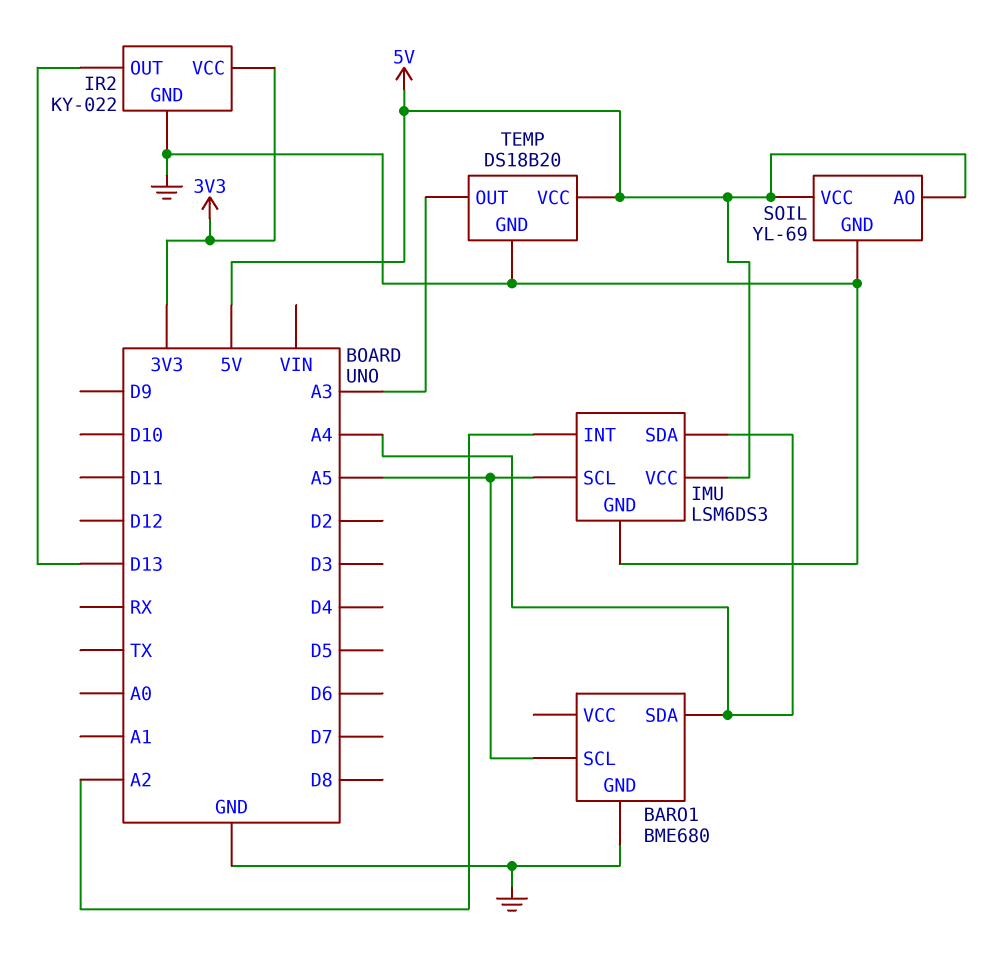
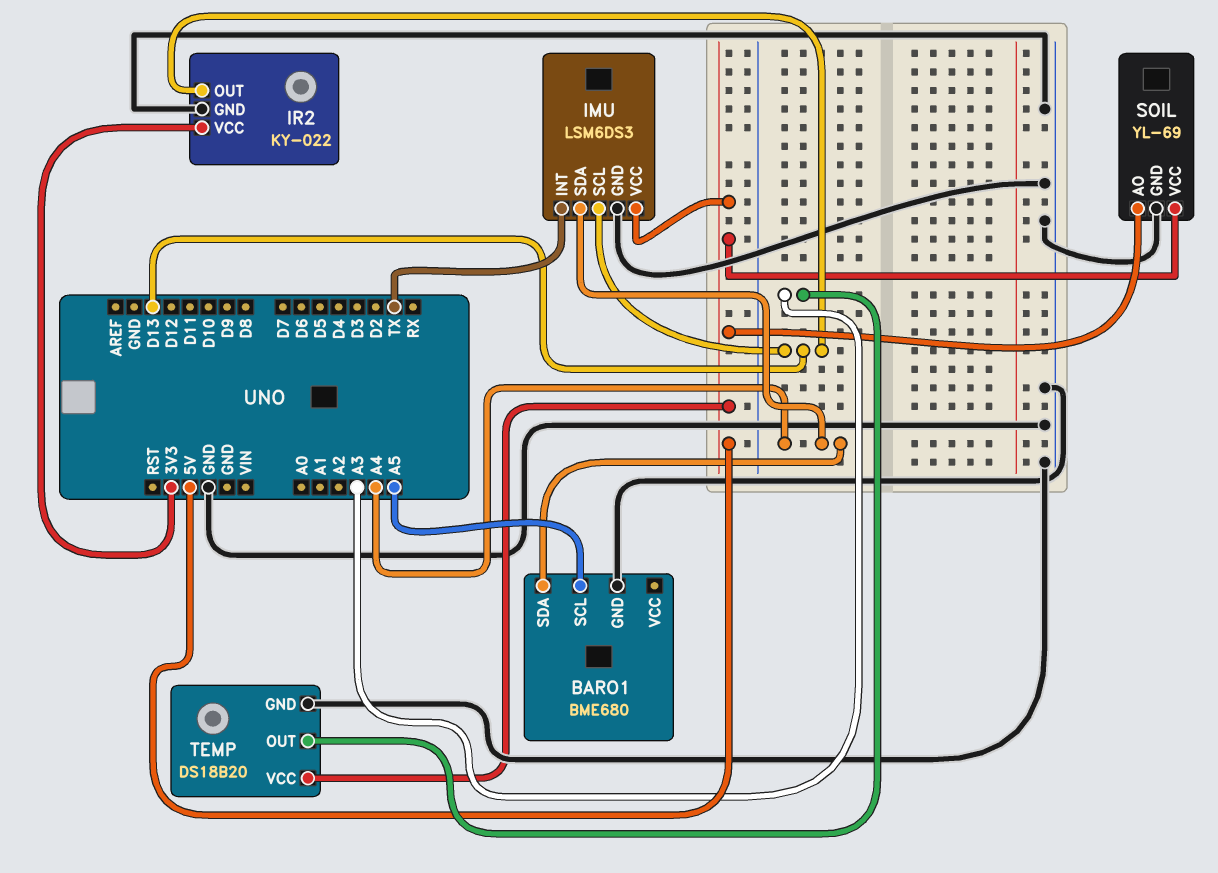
IMU pin INT: A2 -> TX
IMU pin SCL: A5 -> D13

